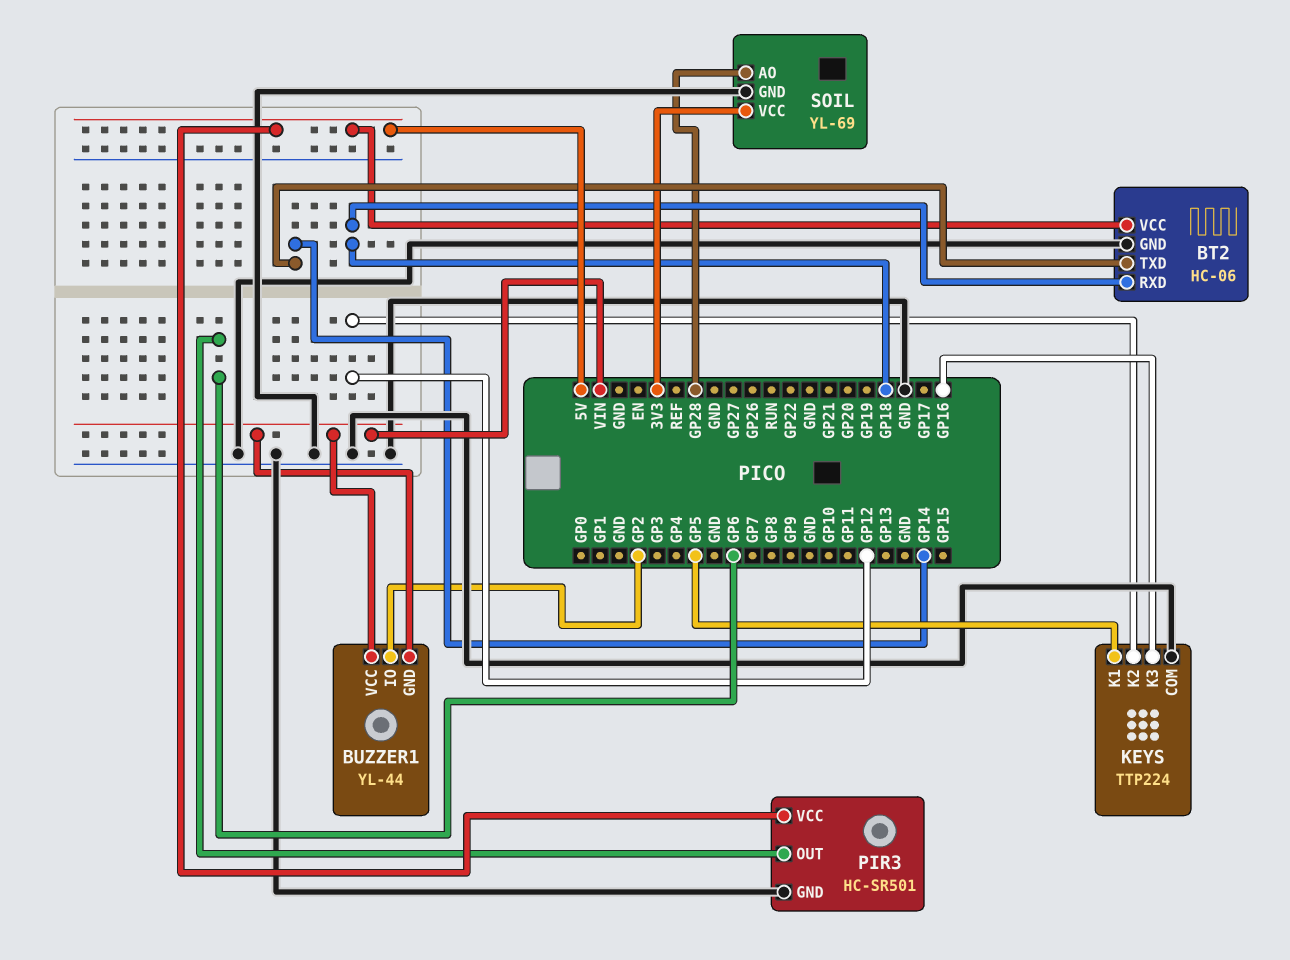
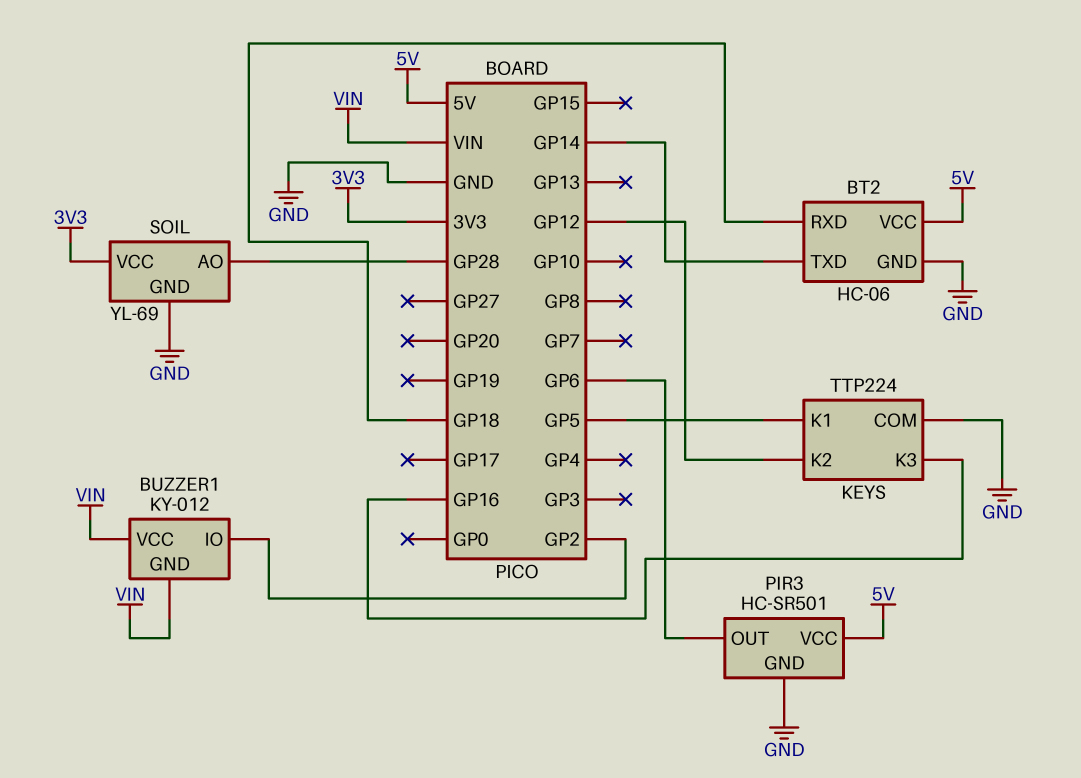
BUZZER1: YL-44 -> KY-012

